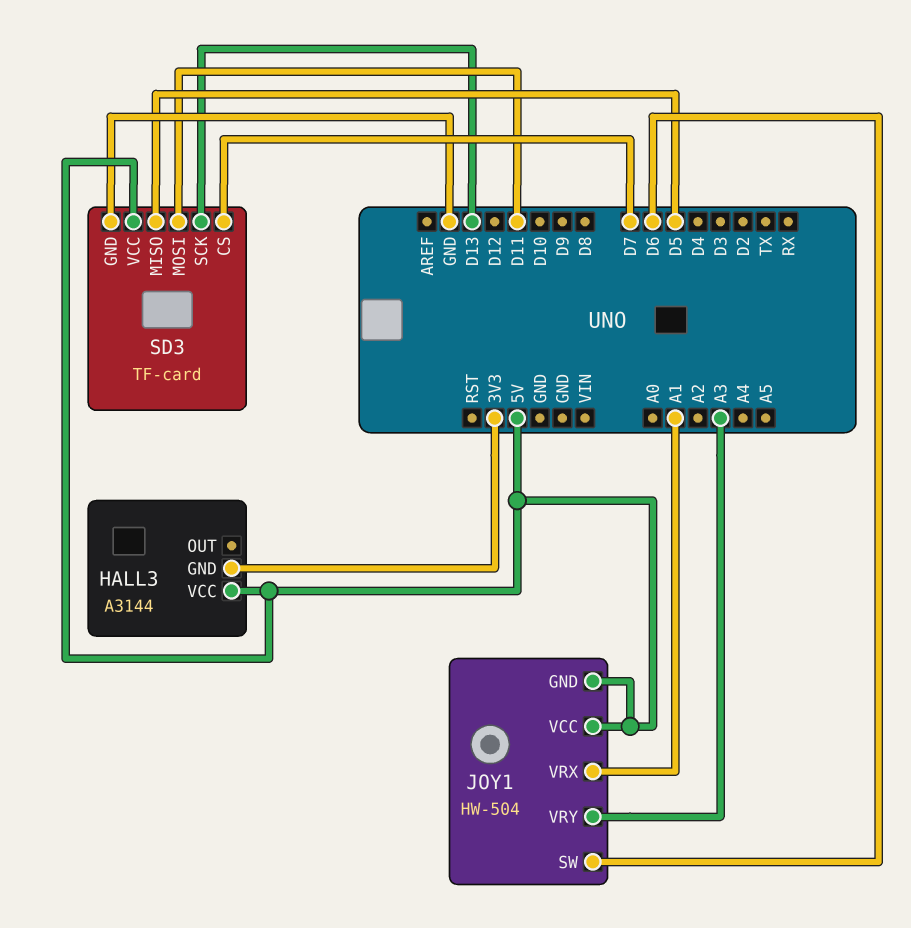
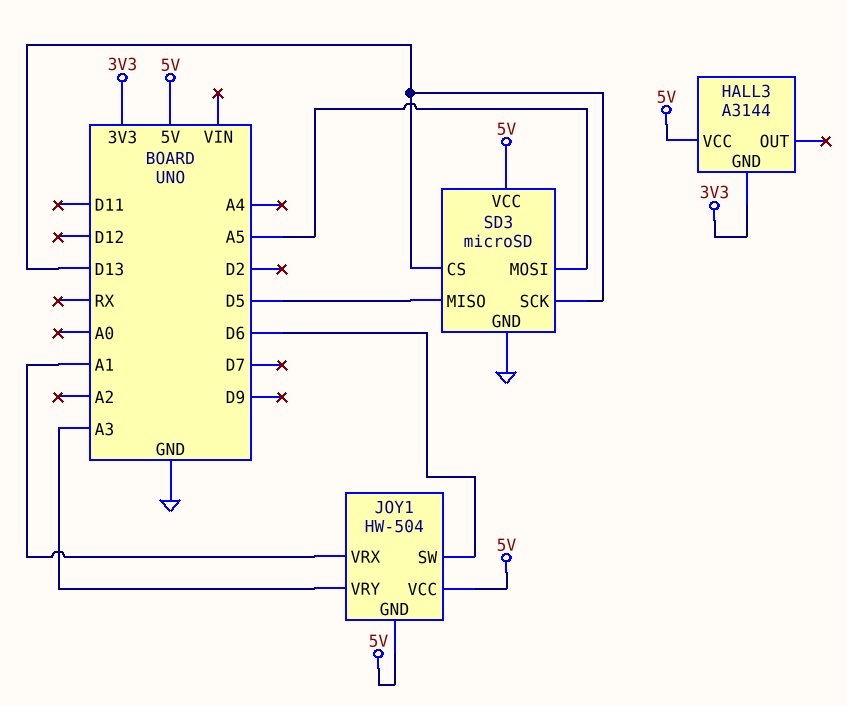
SD3: TF-card -> microSD
SD3 pin CS: D7 -> D13
SD3 pin MOSI: D11 -> A5

